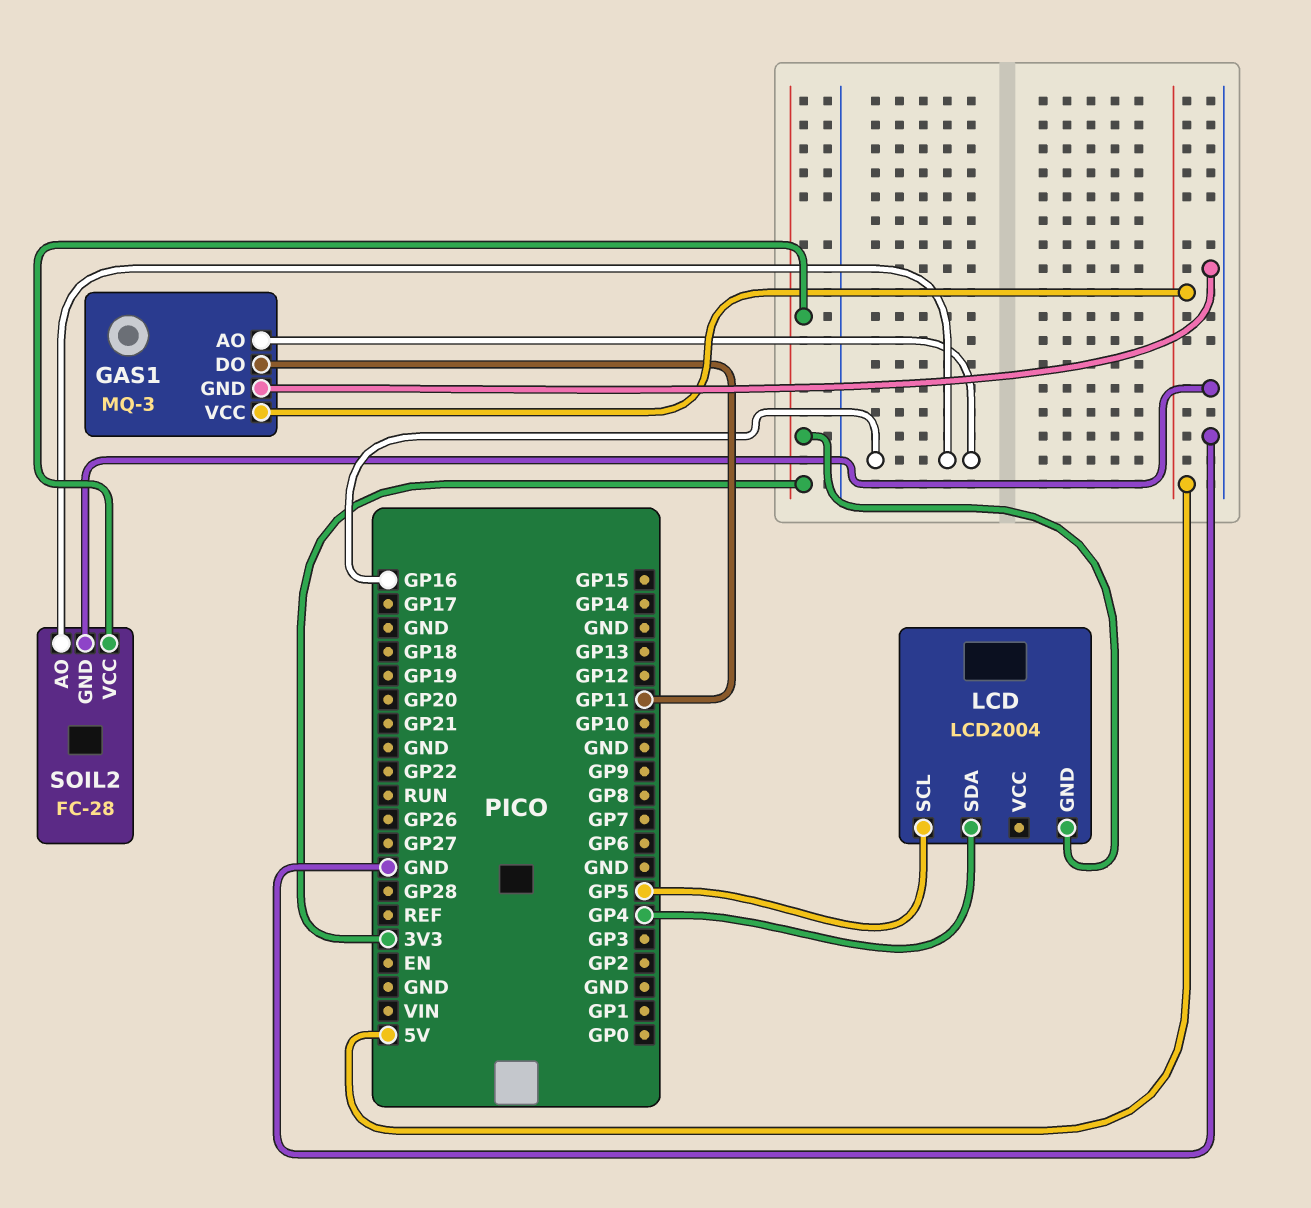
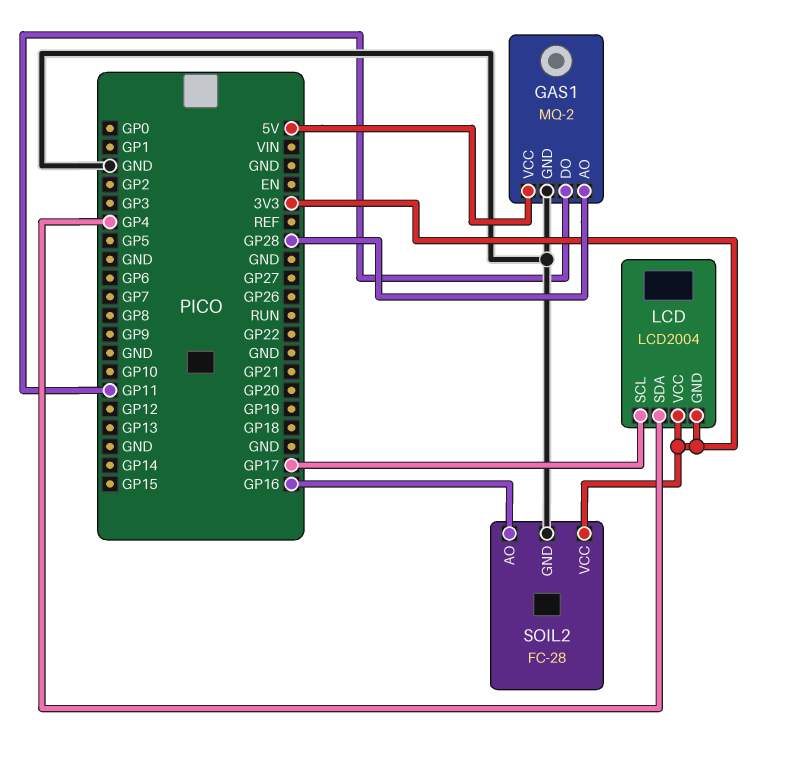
GAS1: MQ-3 -> MQ-2
GAS1 pin AO: GP16 -> GP28
LCD pin SCL: GP5 -> GP17
LCD pin VCC: none -> 3V3

